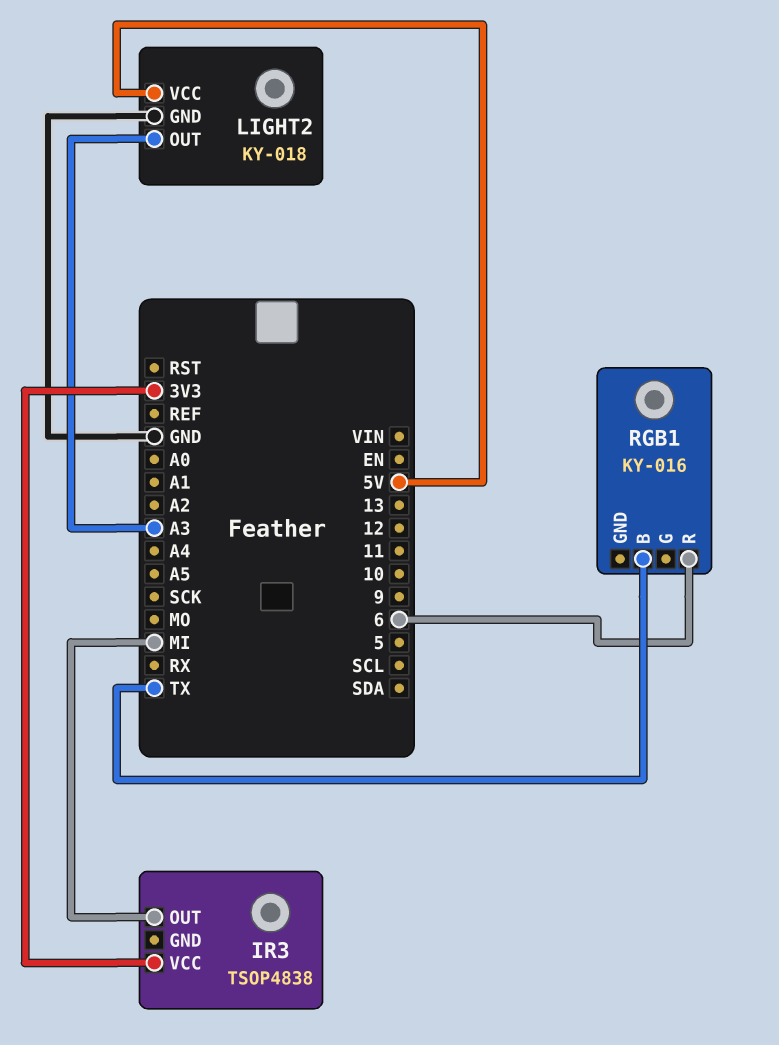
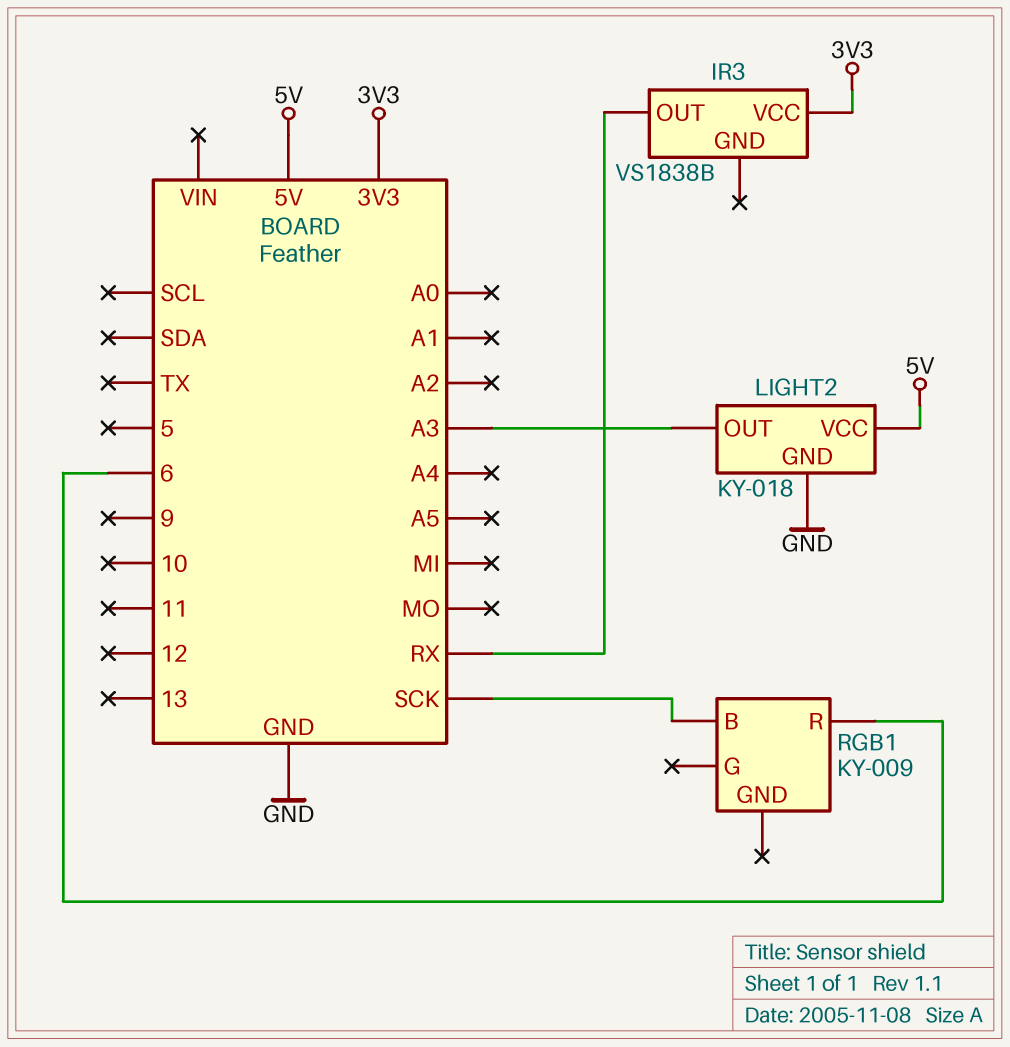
IR3: TSOP4838 -> VS1838B
IR3 pin OUT: MI -> RX
RGB1: KY-016 -> KY-009
RGB1 pin B: TX -> SCK

